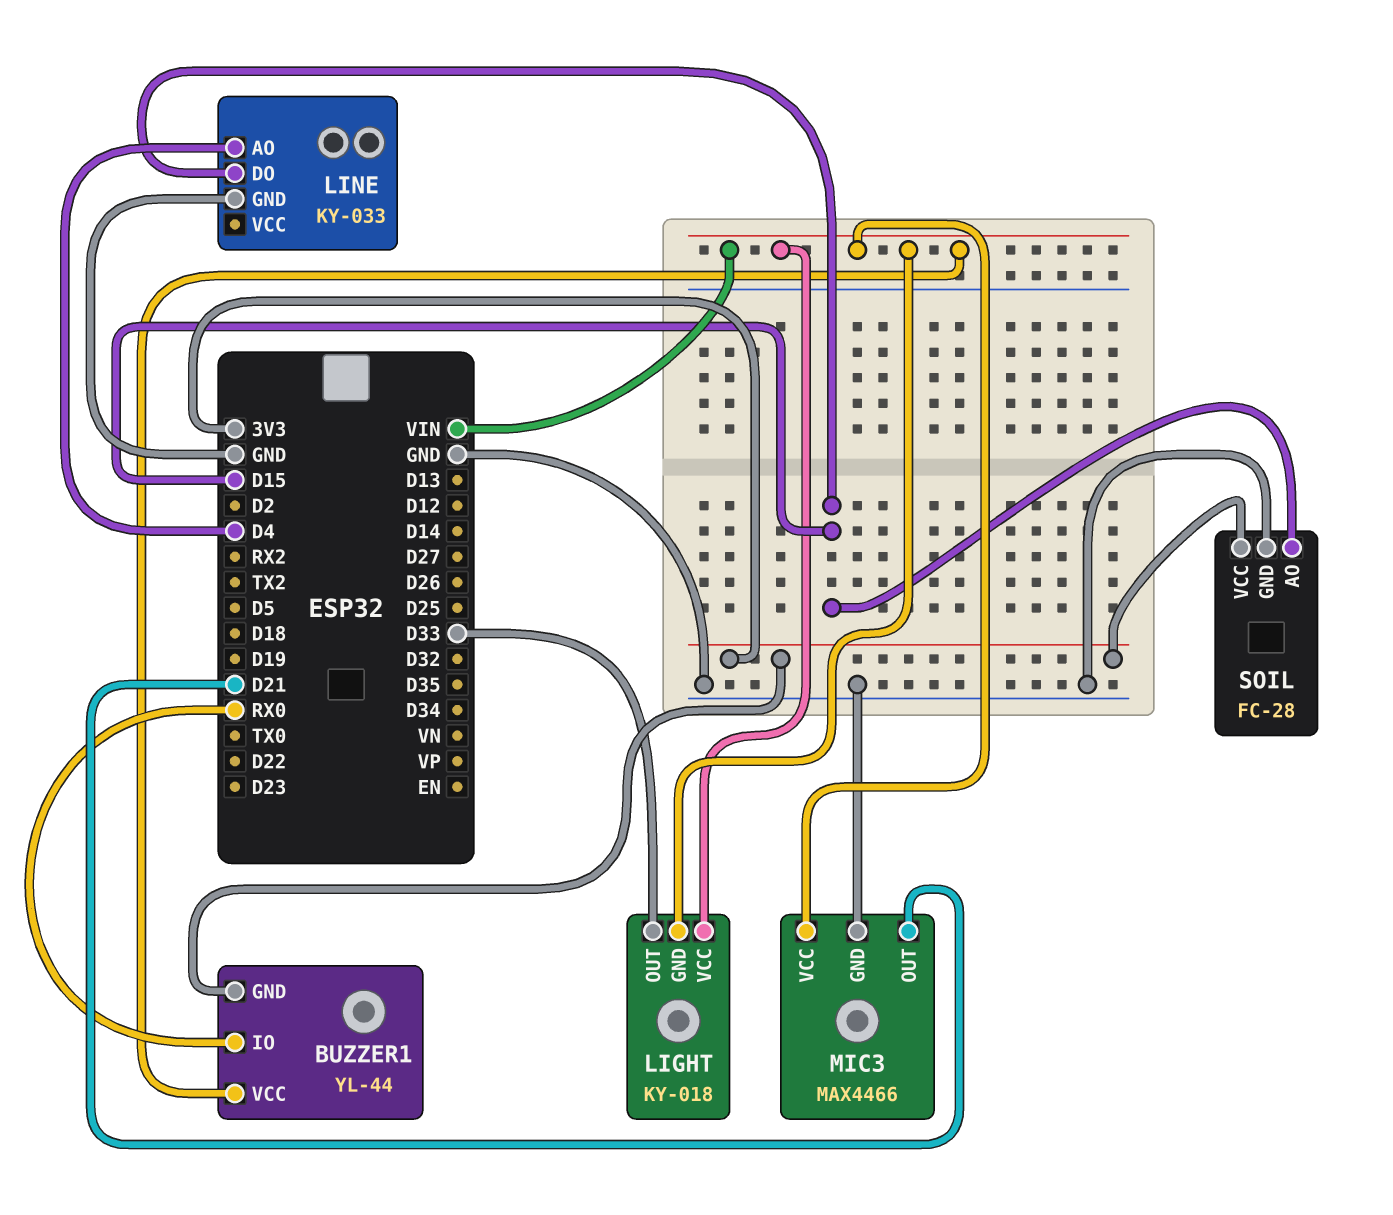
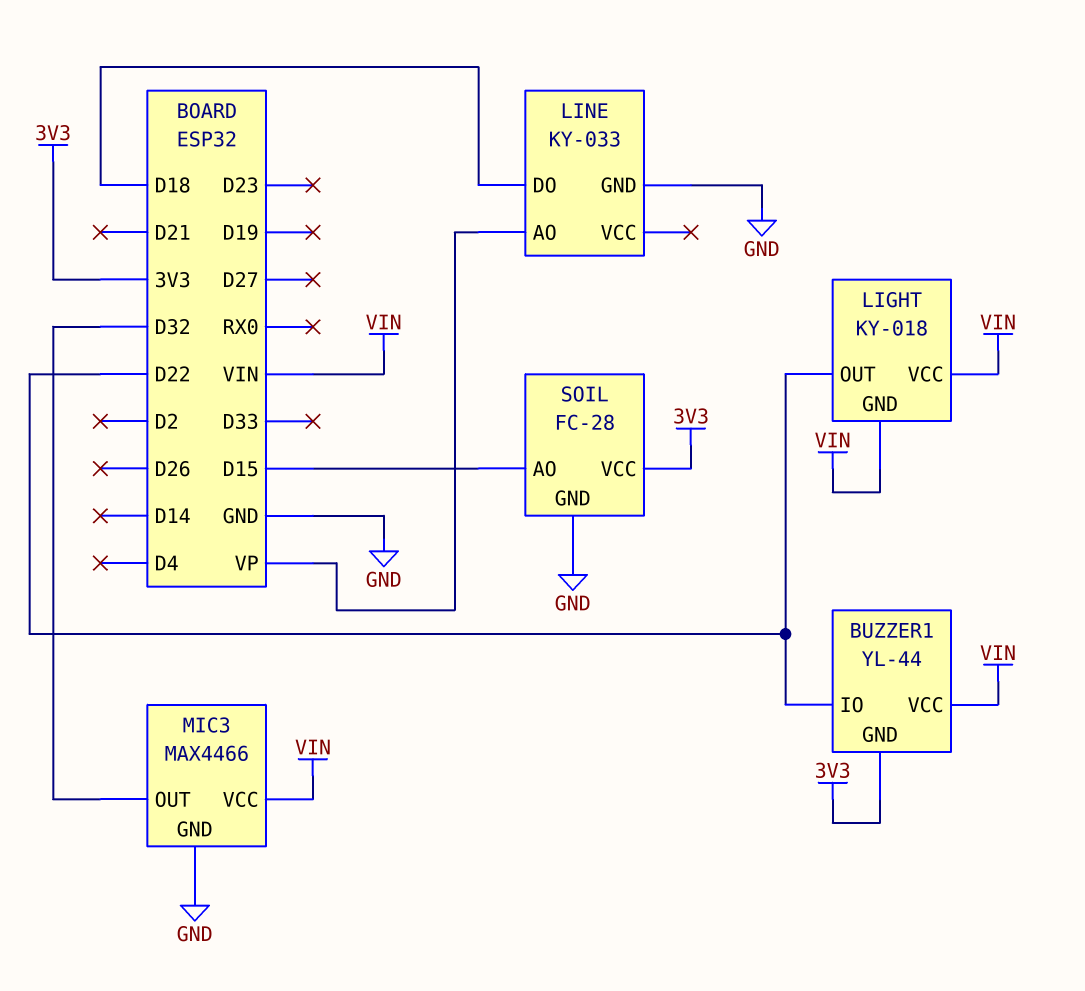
BUZZER1 pin IO: RX0 -> D22
LIGHT pin OUT: D33 -> D22
LINE pin AO: D4 -> VP
LINE pin DO: D15 -> D18
MIC3 pin OUT: D21 -> D32

